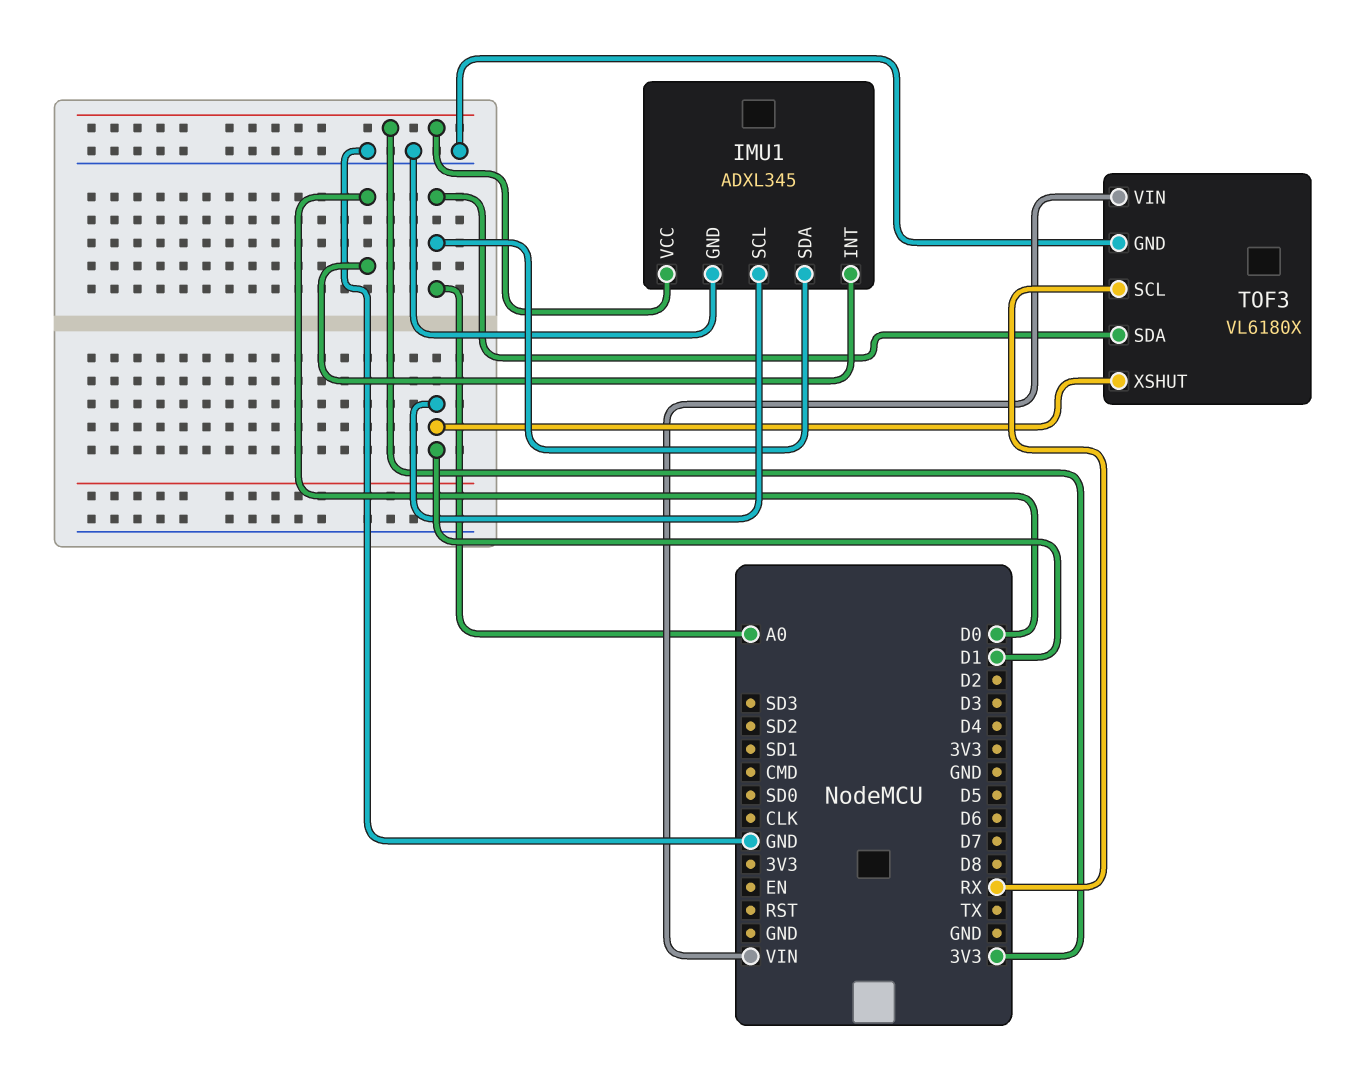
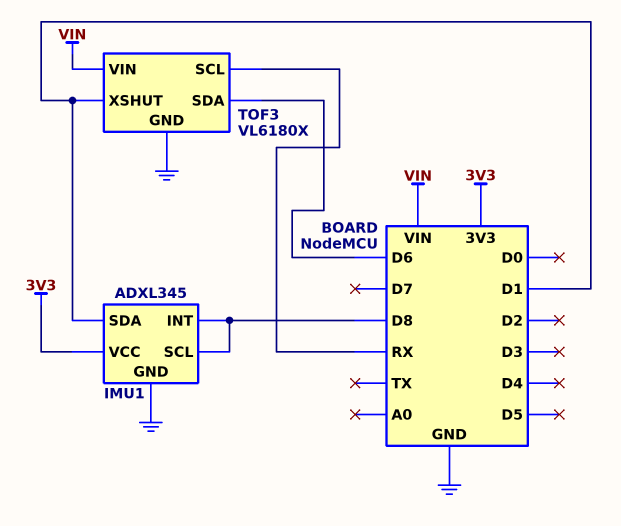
IMU1 pin INT: D0 -> D8
IMU1 pin SCL: D1 -> D8
IMU1 pin SDA: A0 -> D1
TOF3 pin SDA: A0 -> D6

